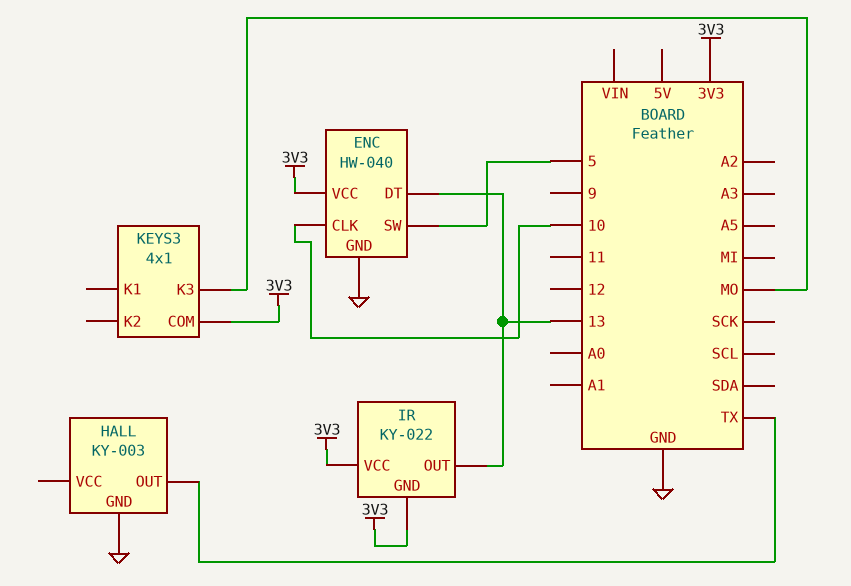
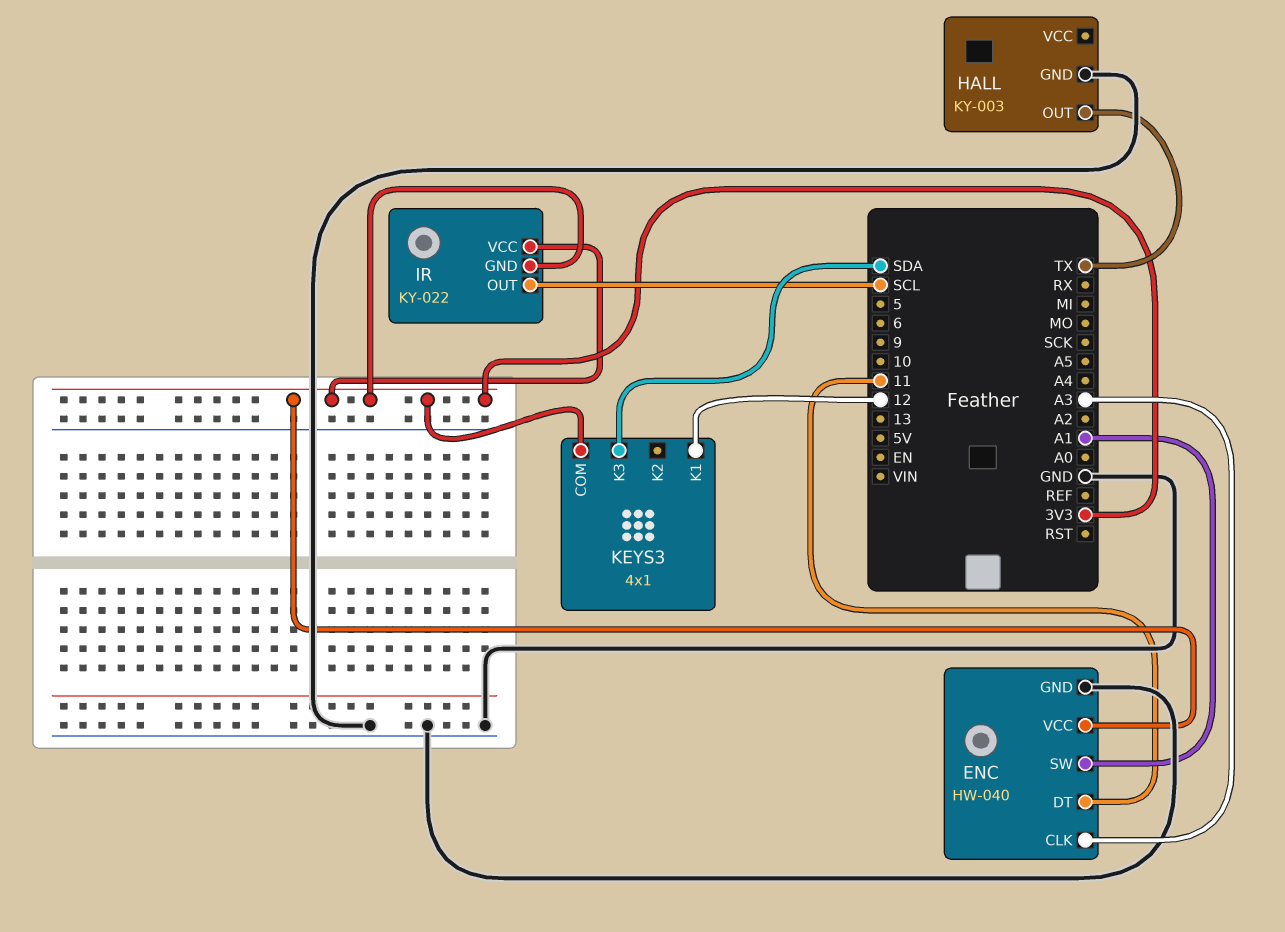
ENC pin CLK: 10 -> A3
ENC pin DT: 13 -> 11
ENC pin SW: 5 -> A1
IR pin OUT: 13 -> SCL
KEYS3 pin K1: none -> 12
KEYS3 pin K3: MO -> SDA

